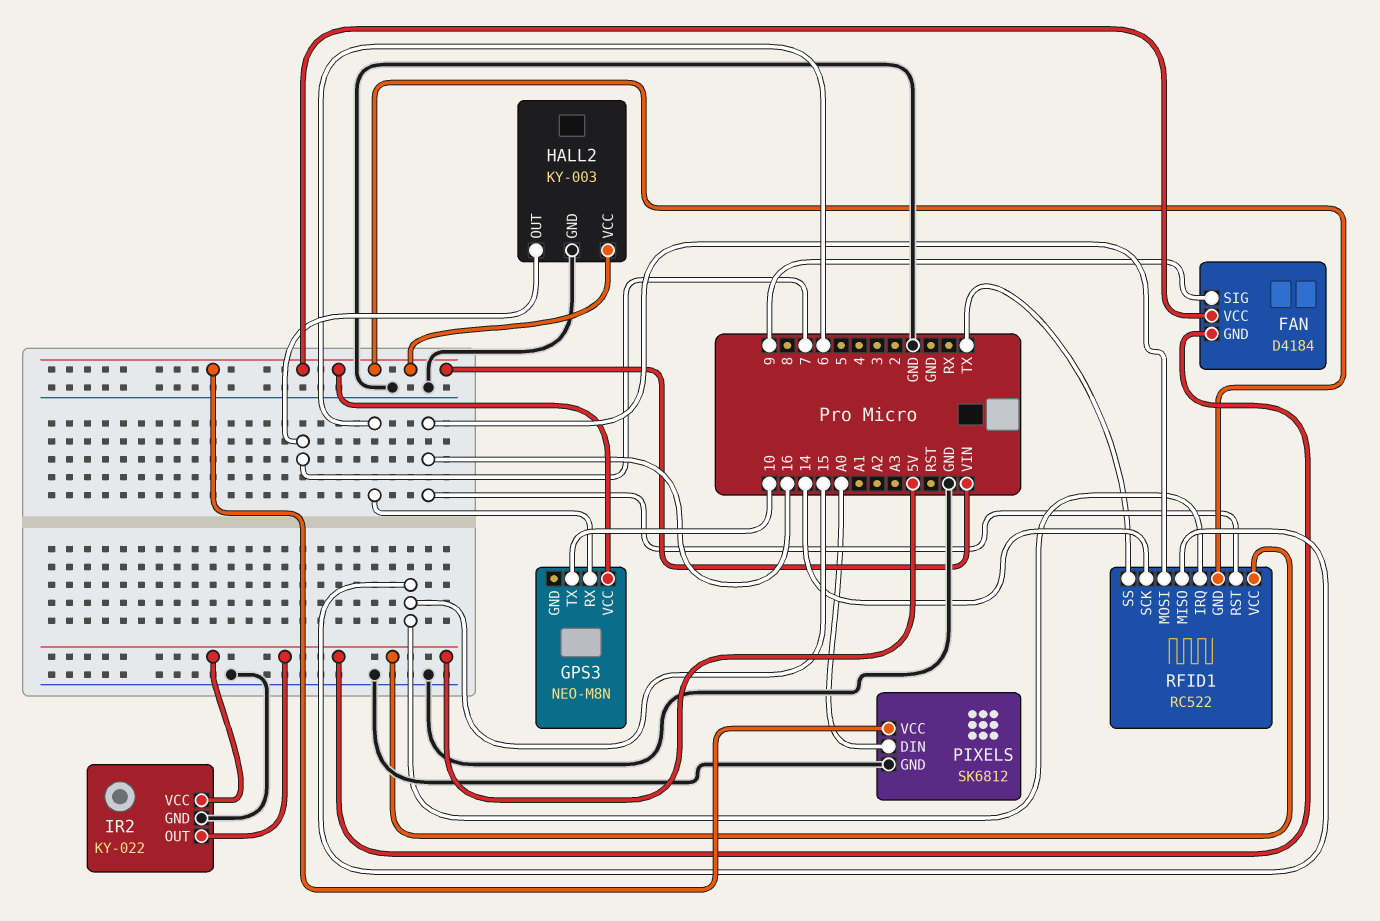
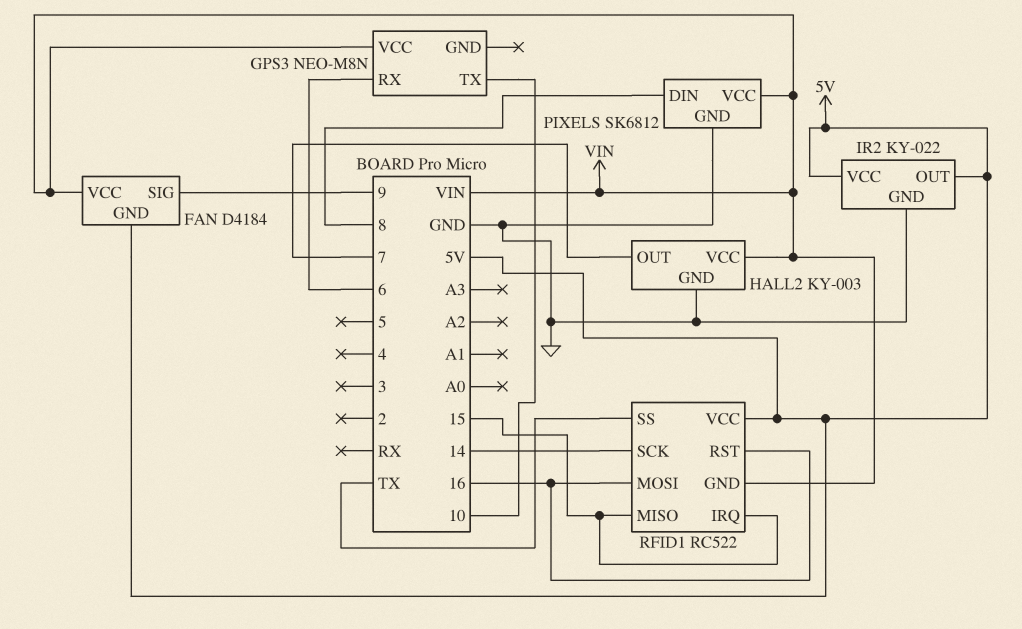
PIXELS pin DIN: A0 -> 8

